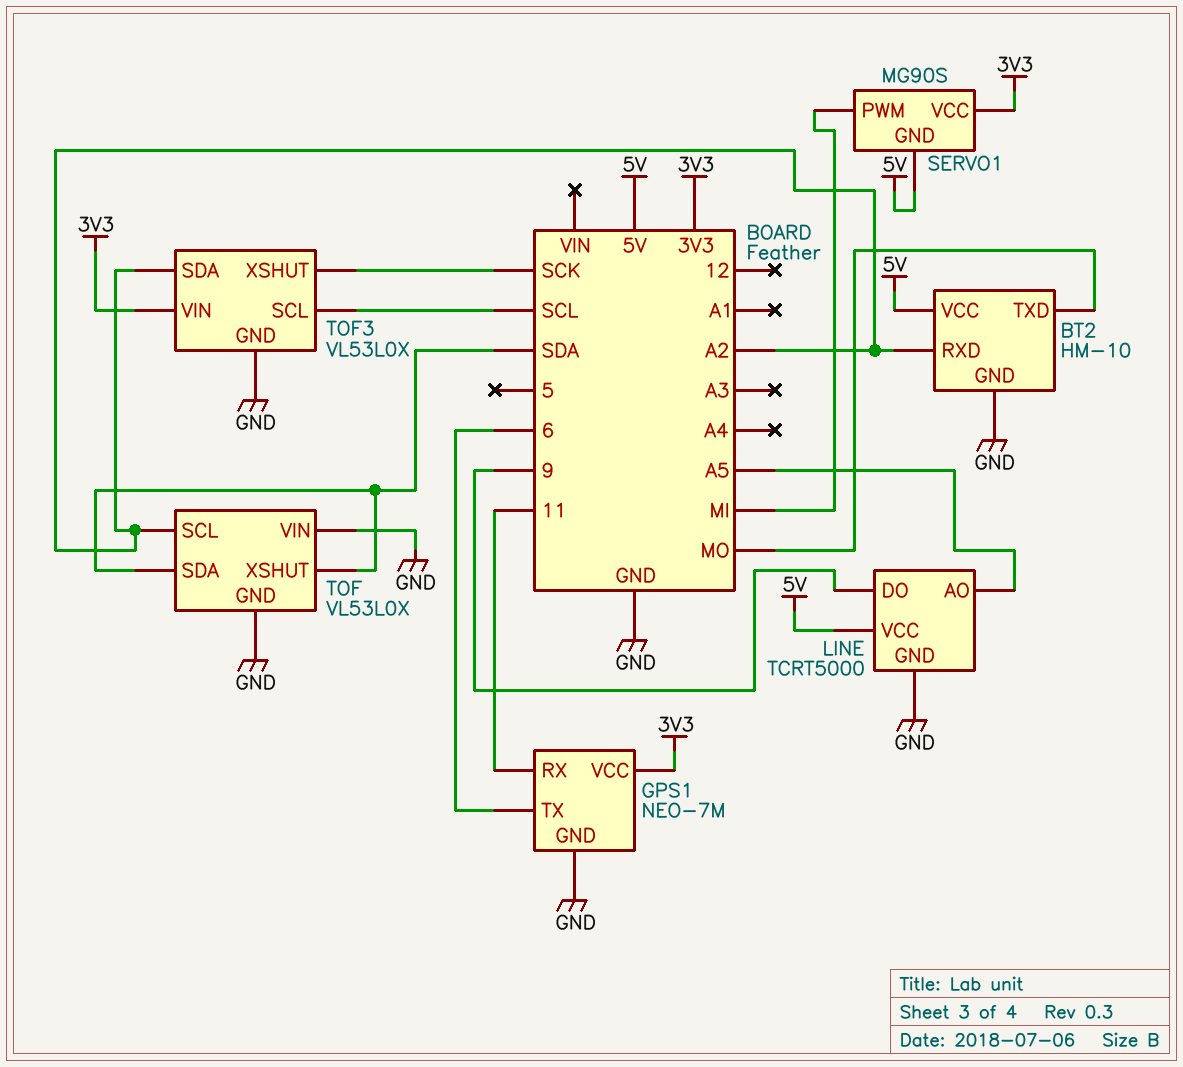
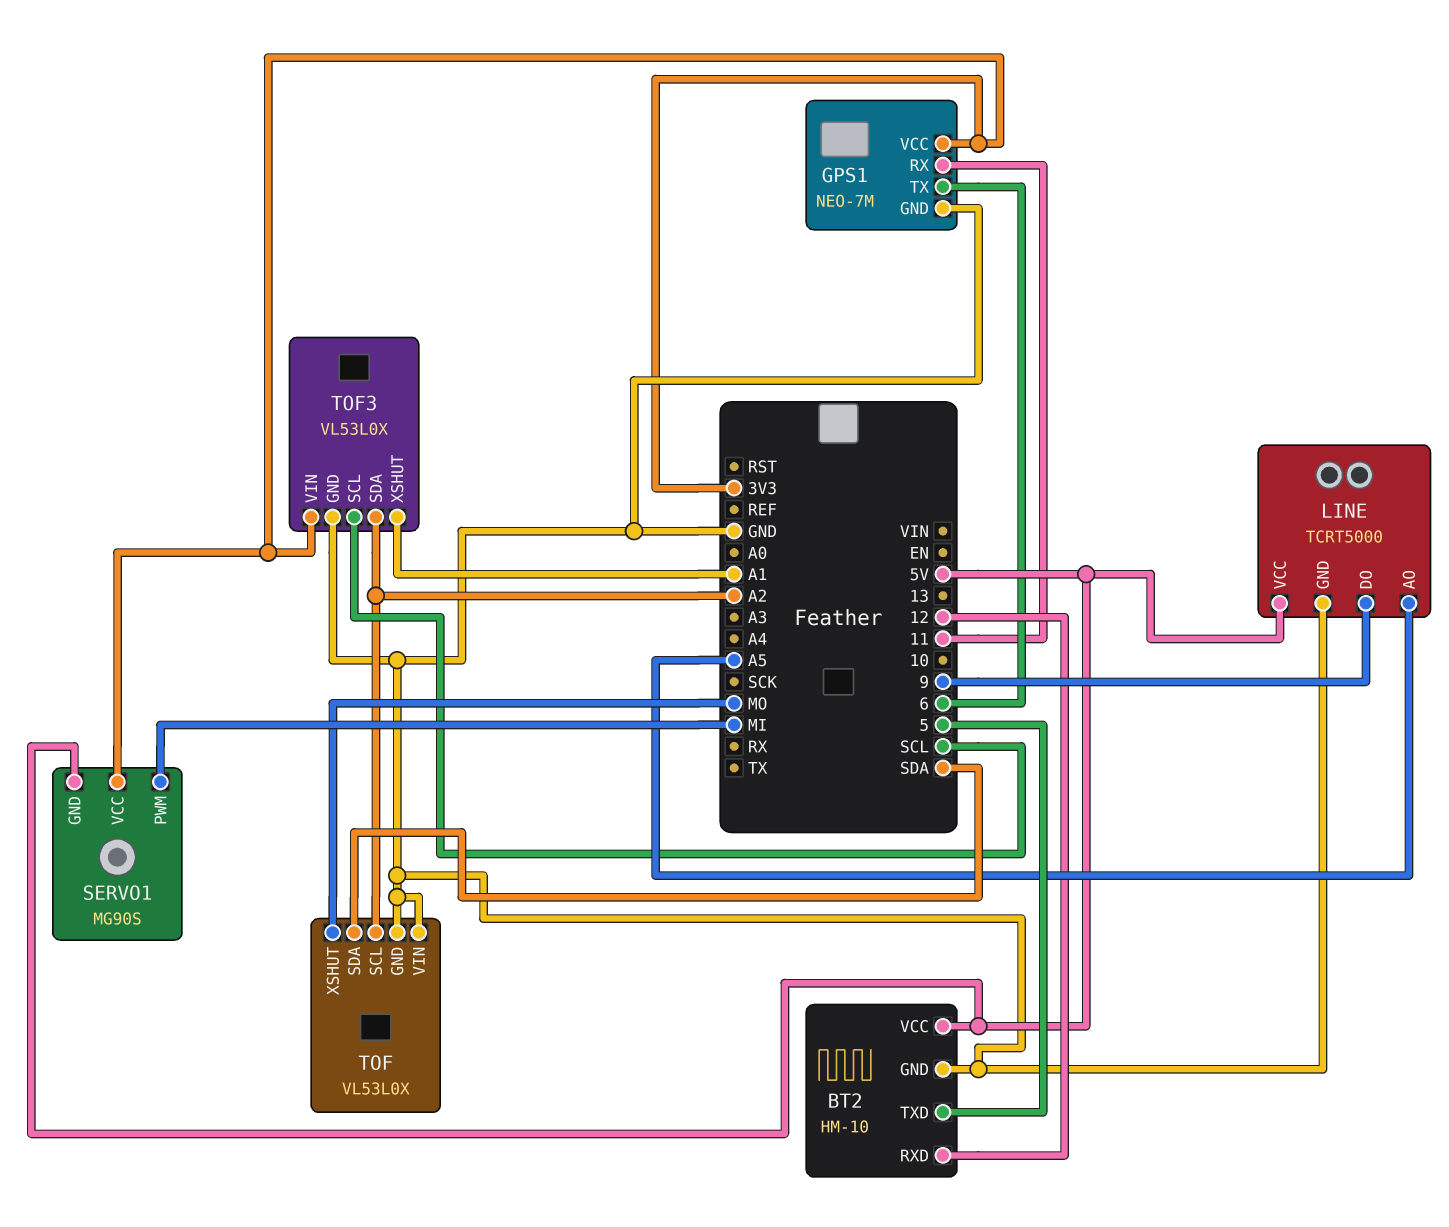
BT2 pin RXD: A2 -> 12
BT2 pin TXD: MO -> 5
TOF pin XSHUT: SDA -> MO
TOF3 pin XSHUT: SCK -> A1

